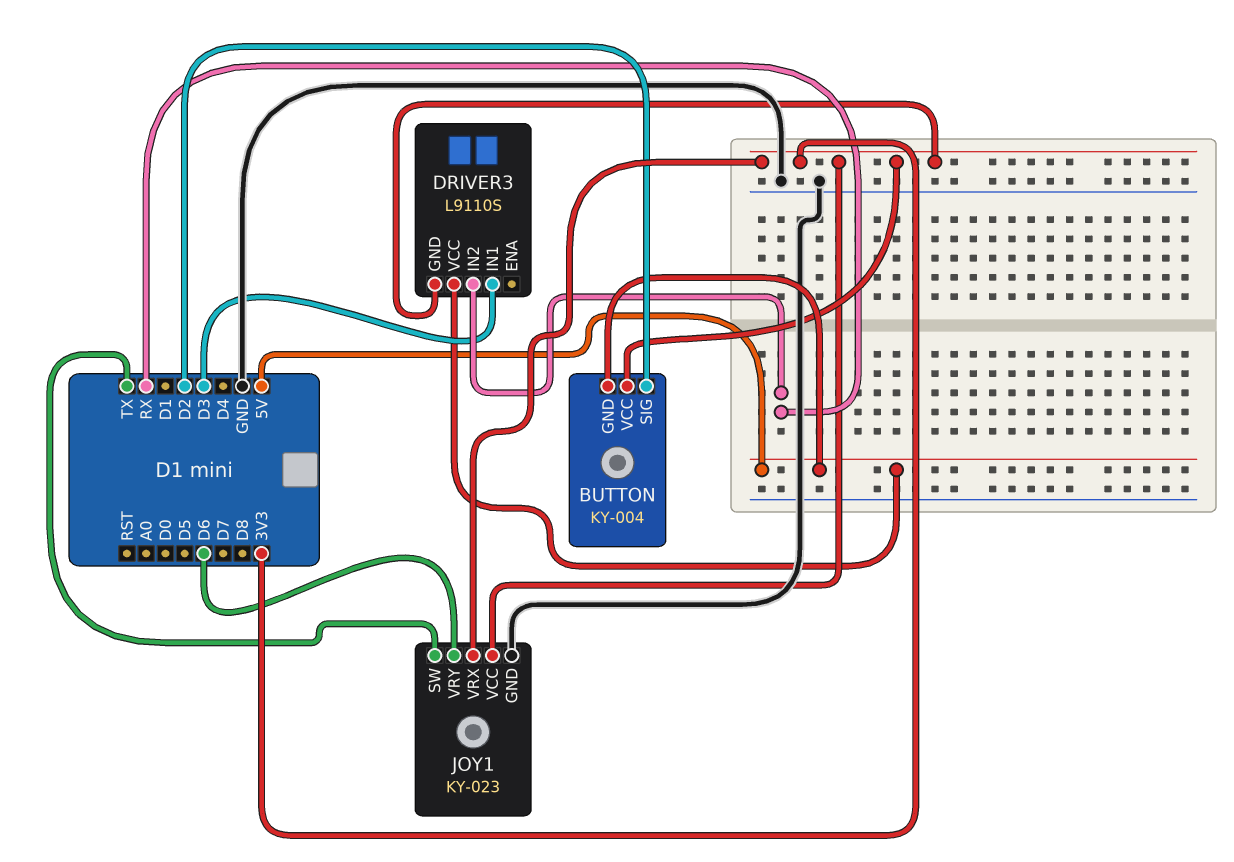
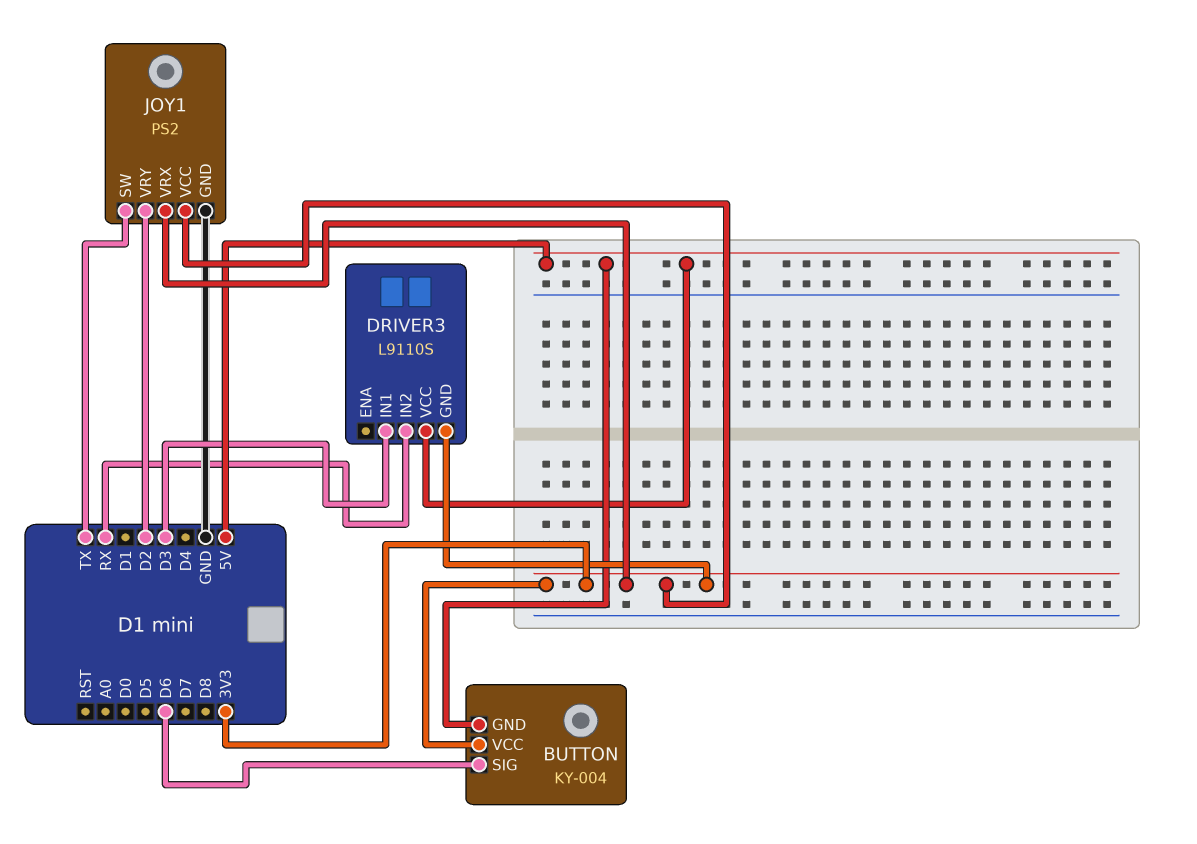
BUTTON pin SIG: D2 -> D6
JOY1: KY-023 -> PS2
JOY1 pin VRY: D6 -> D2

